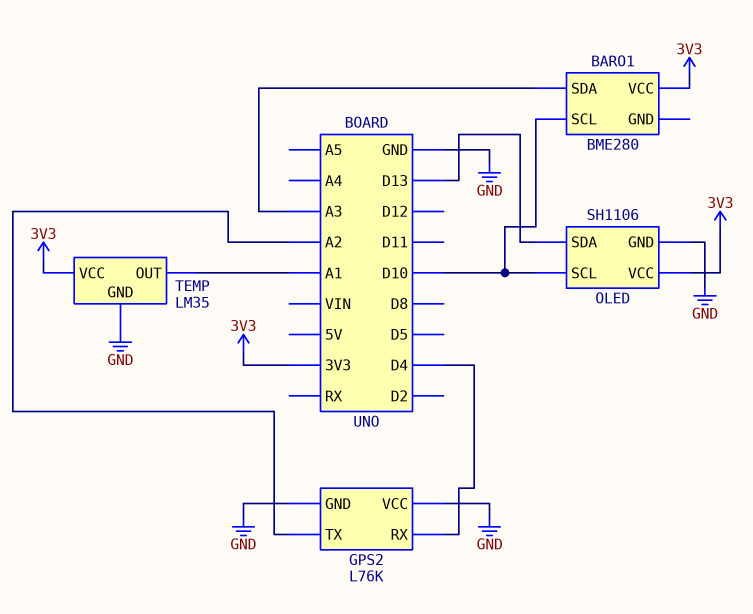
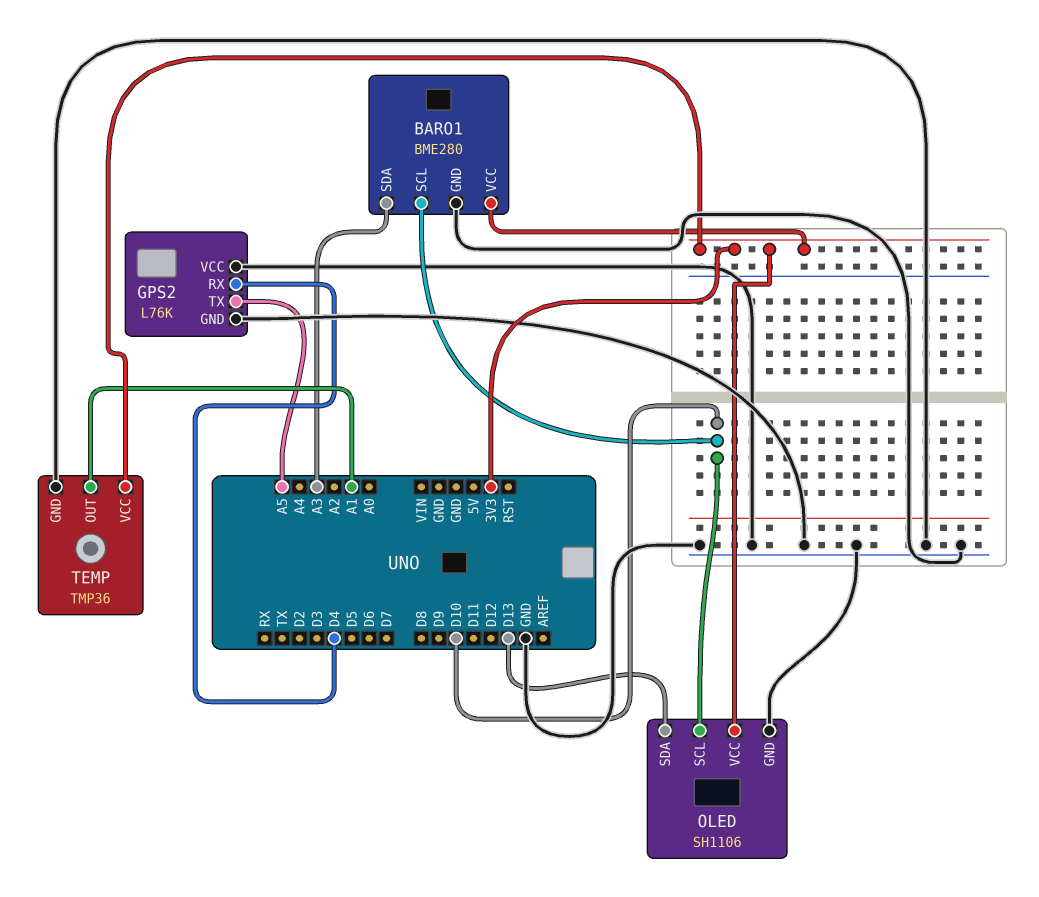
BARO1 pin GND: none -> GND
GPS2 pin TX: A2 -> A5
TEMP: LM35 -> TMP36

